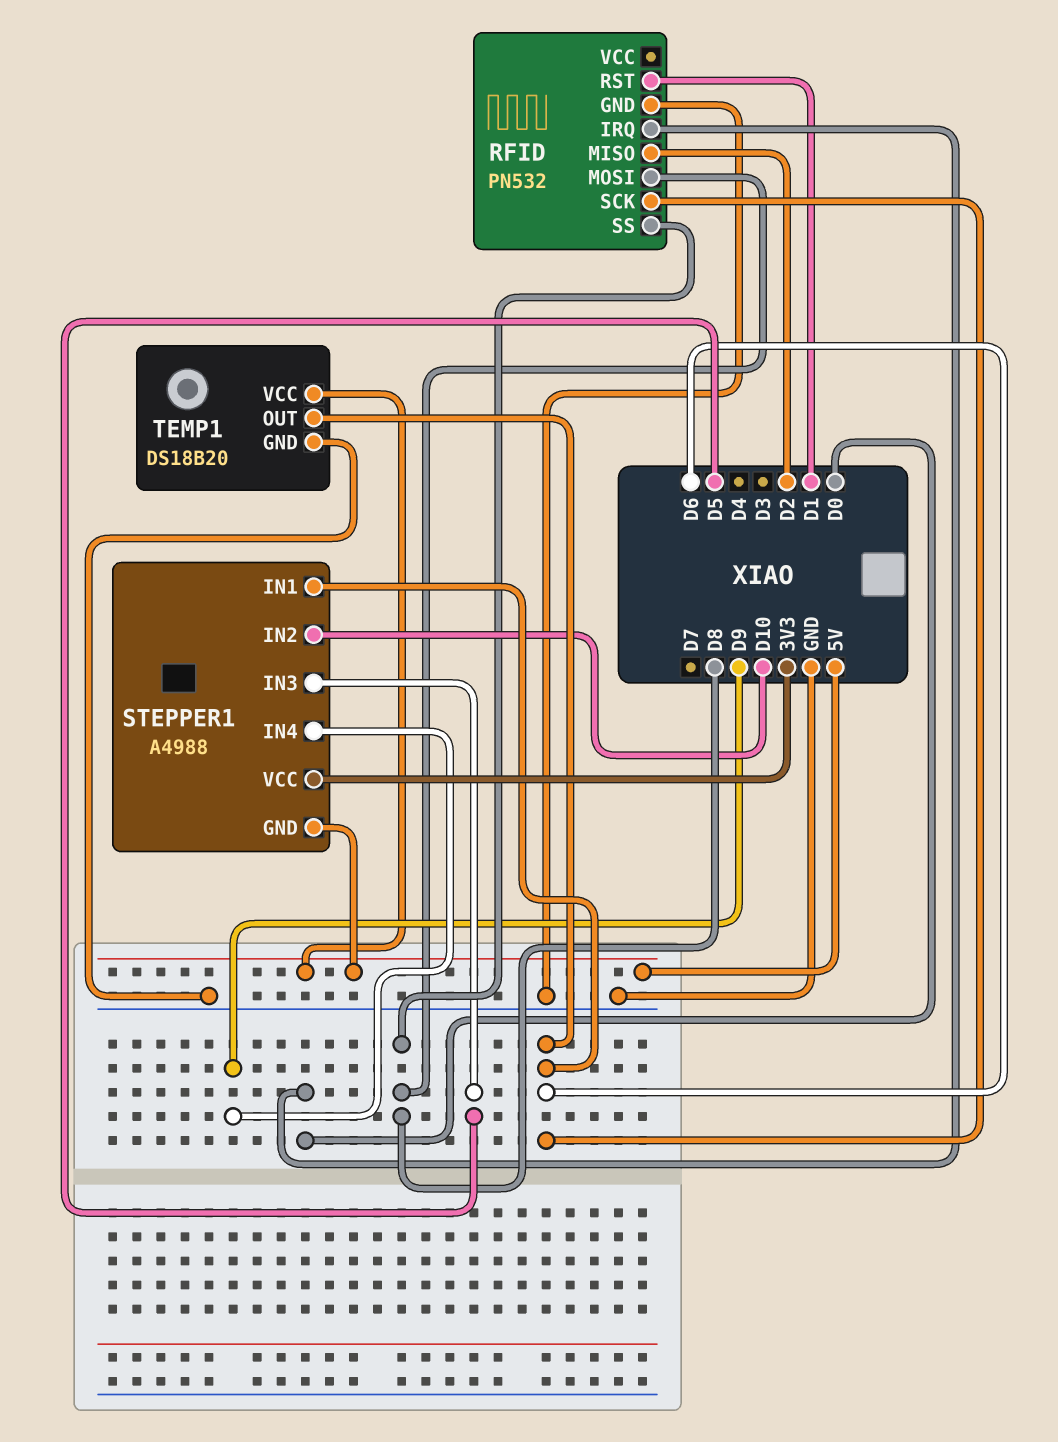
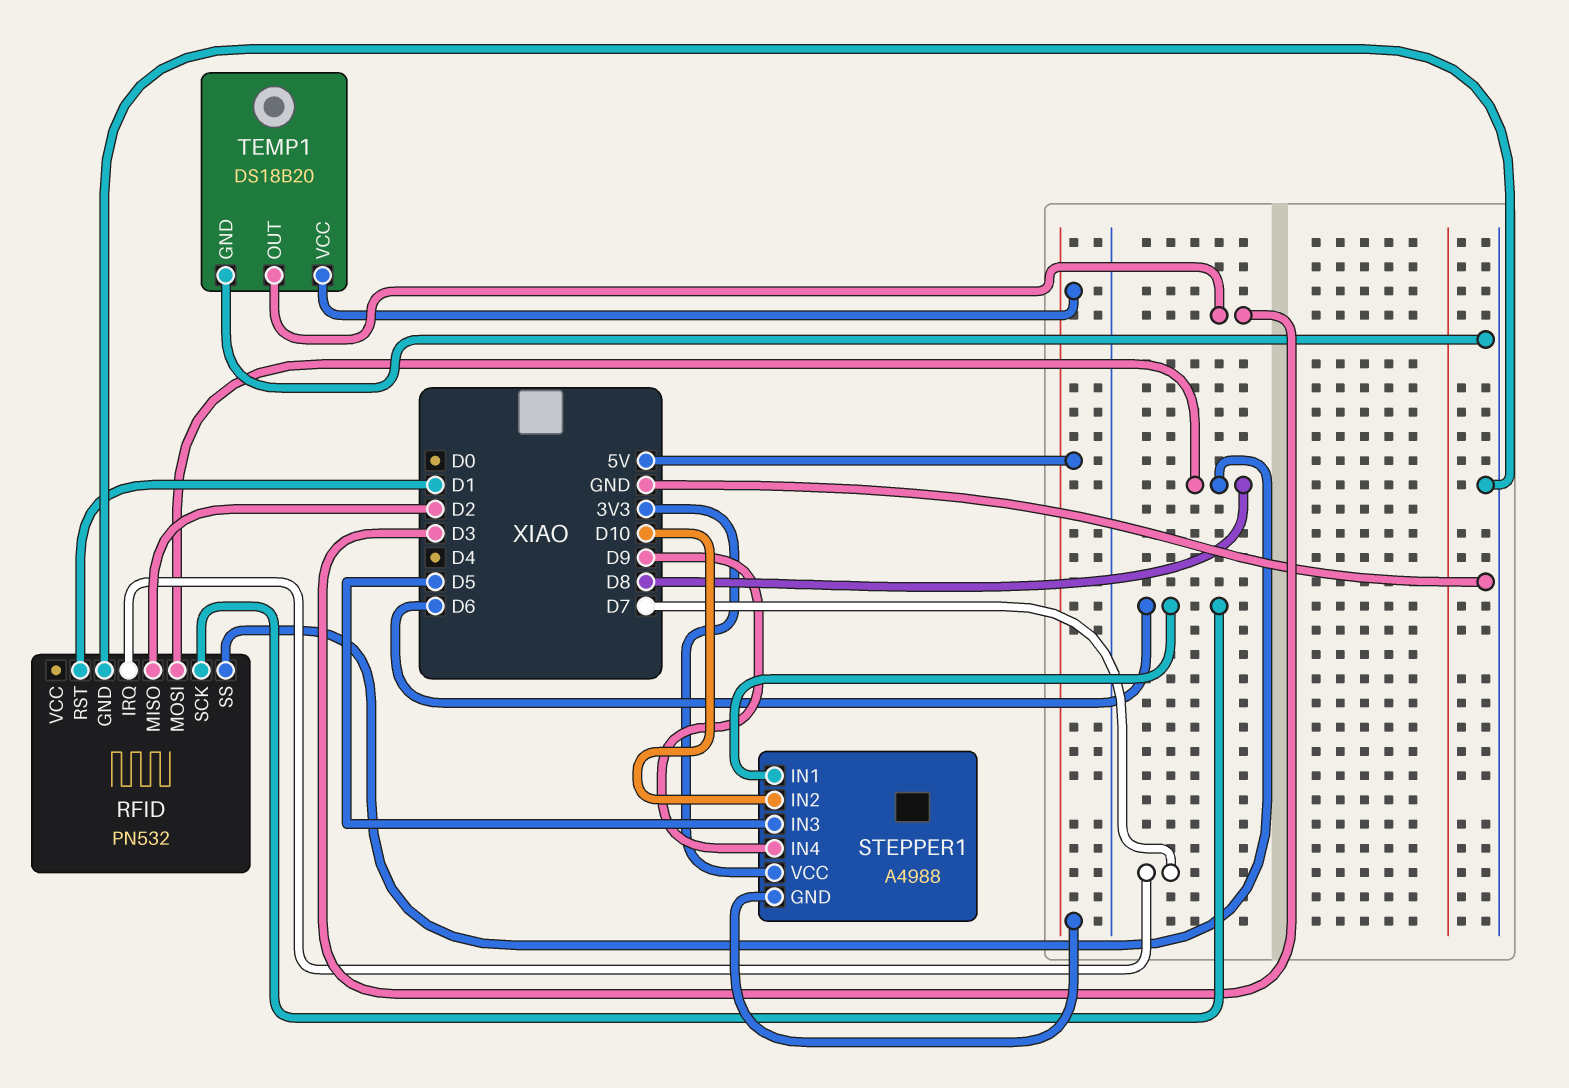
RFID pin IRQ: D0 -> D7
TEMP1 pin OUT: D6 -> D3

